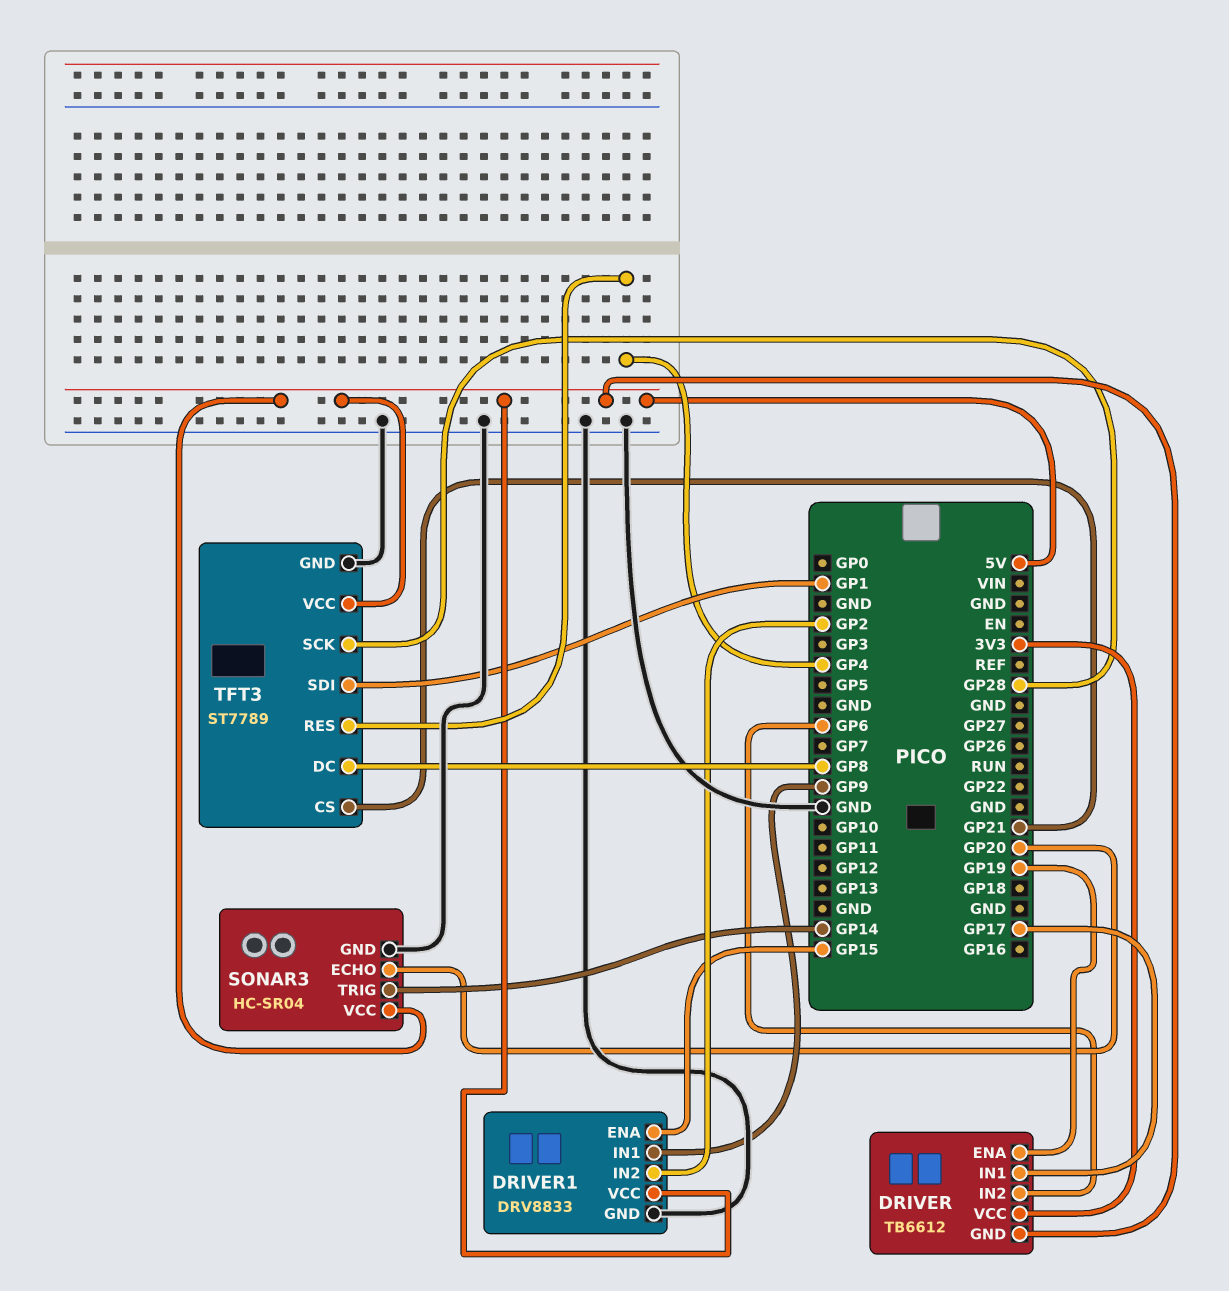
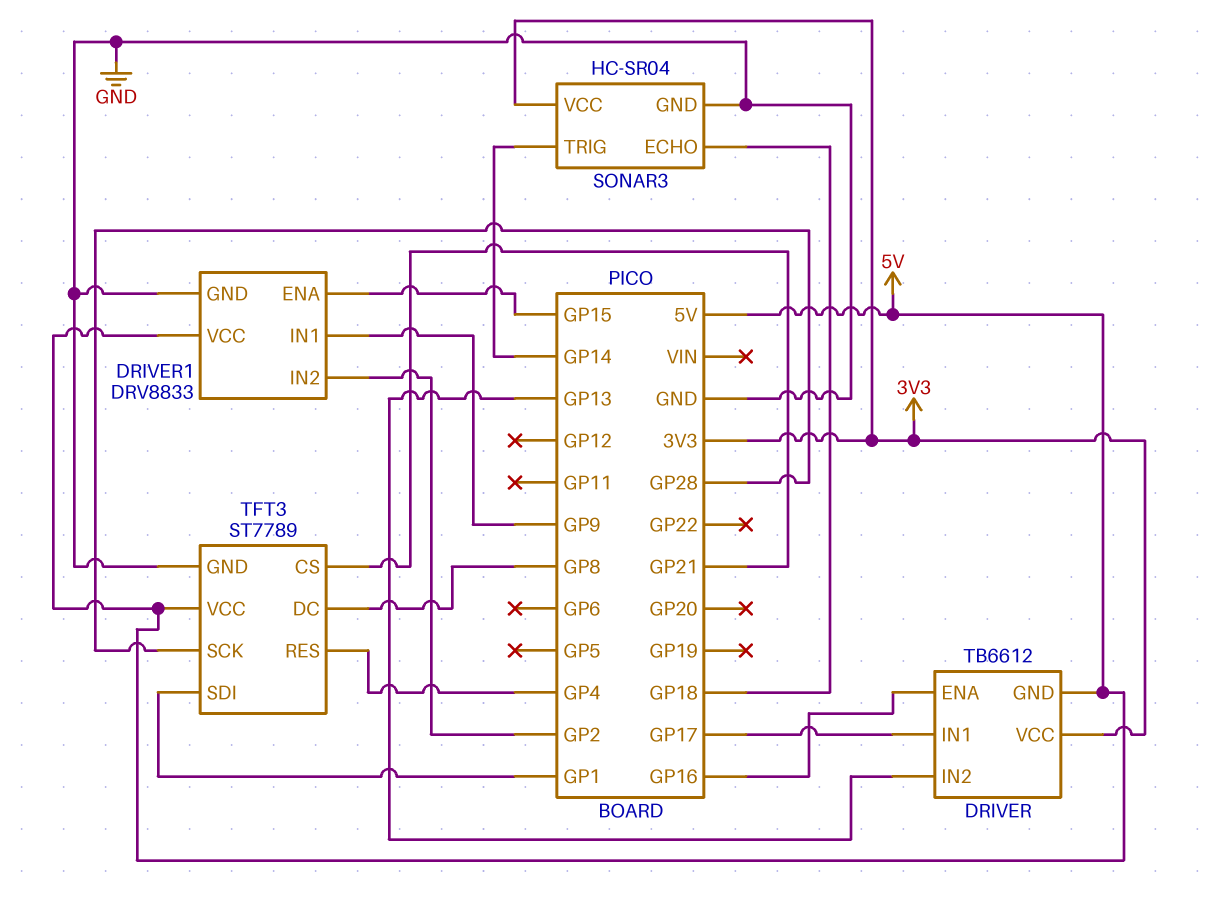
DRIVER pin ENA: GP19 -> GP16
DRIVER pin IN2: GP6 -> GP13
SONAR3 pin ECHO: GP20 -> GP18
SONAR3 pin VCC: 5V -> 3V3

